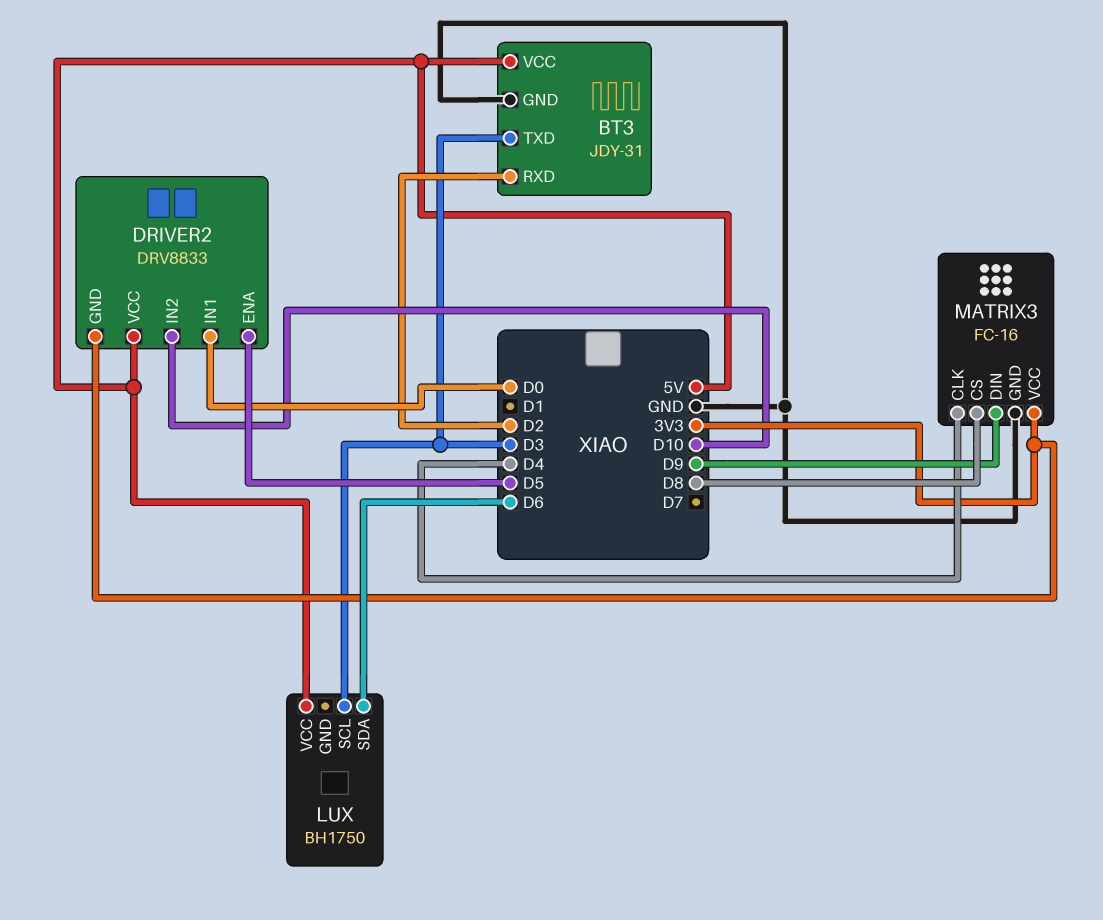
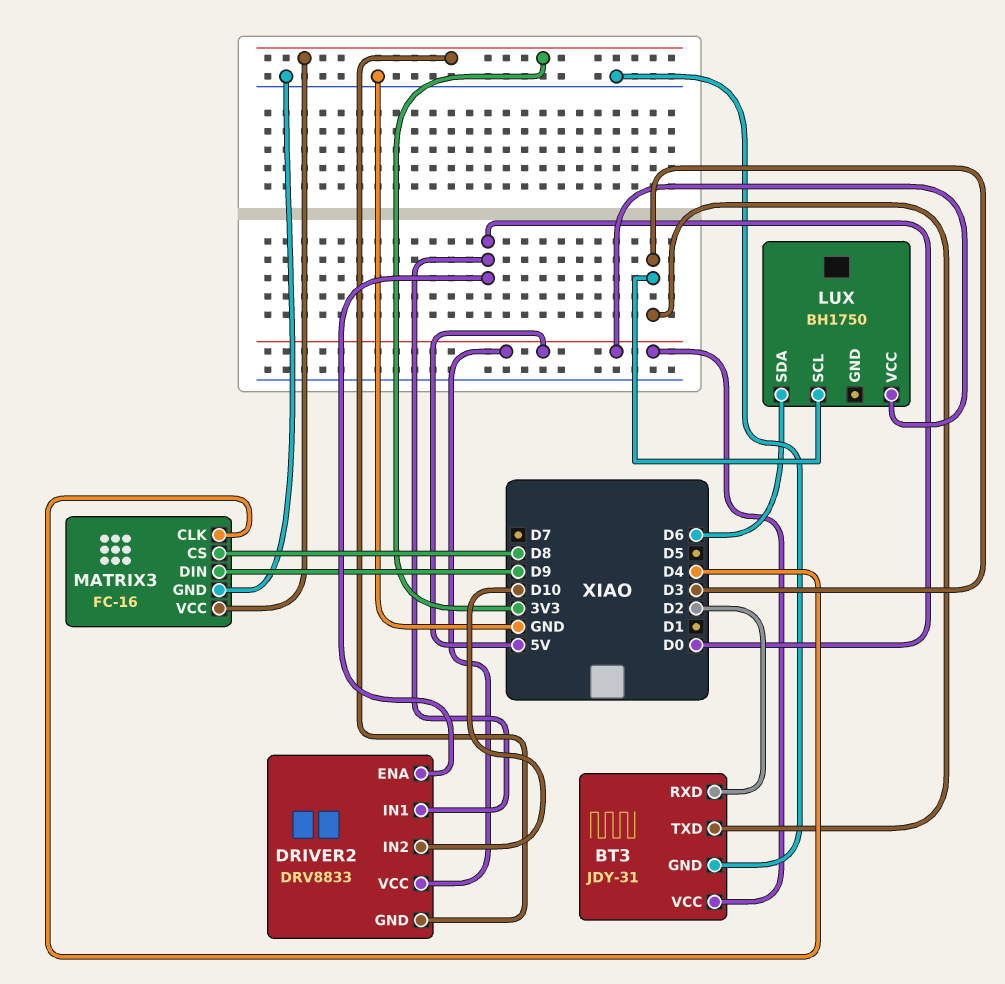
DRIVER2 pin ENA: D5 -> D0

